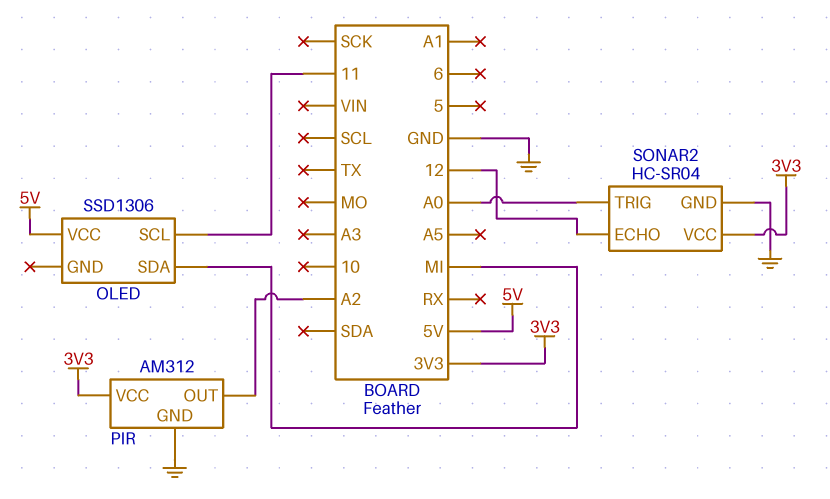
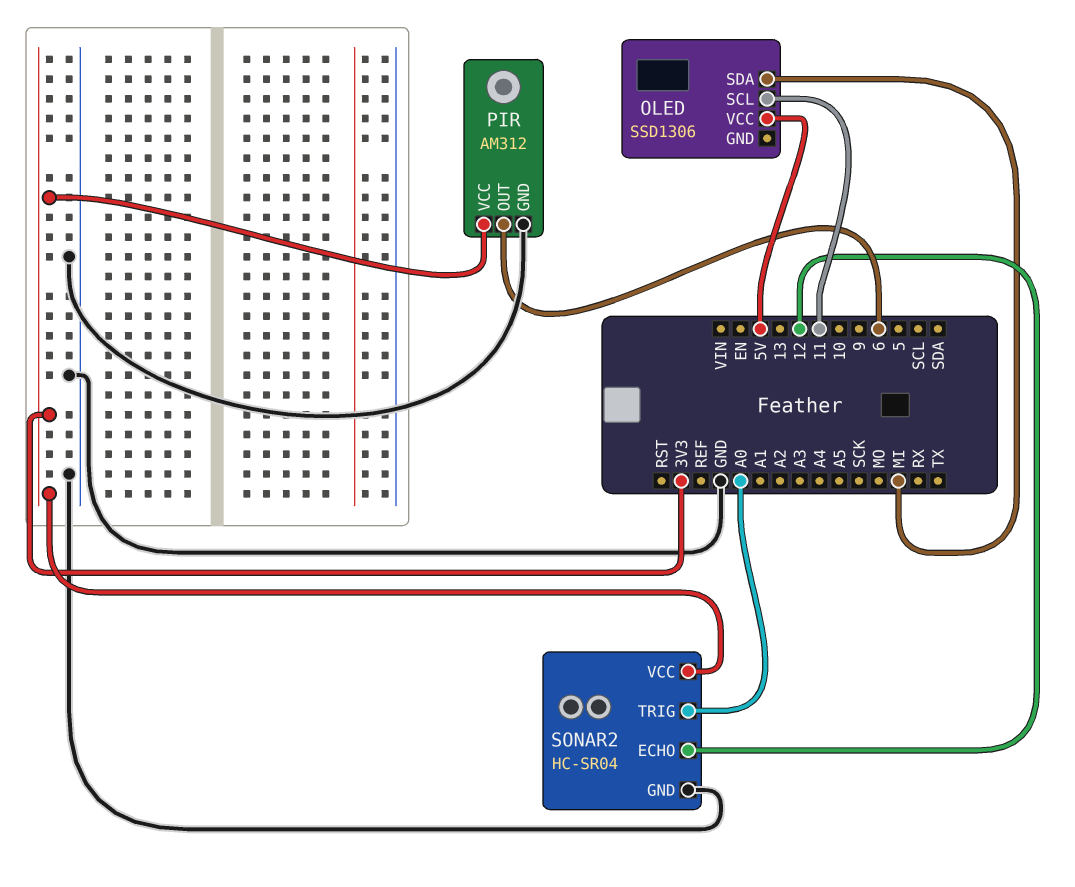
PIR pin OUT: A2 -> 6

